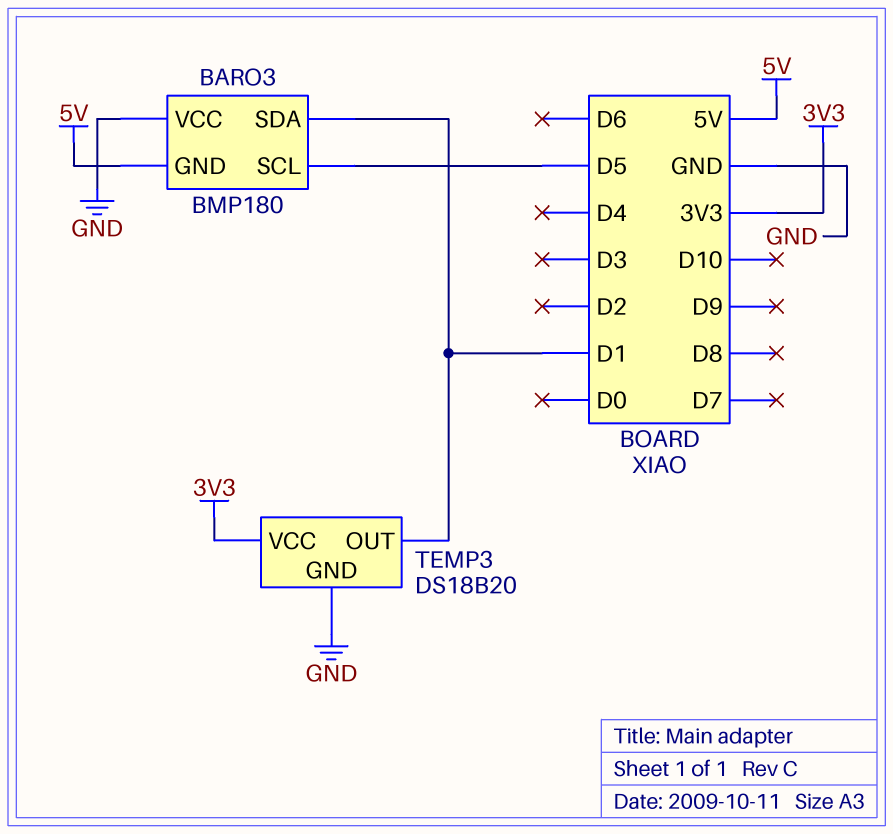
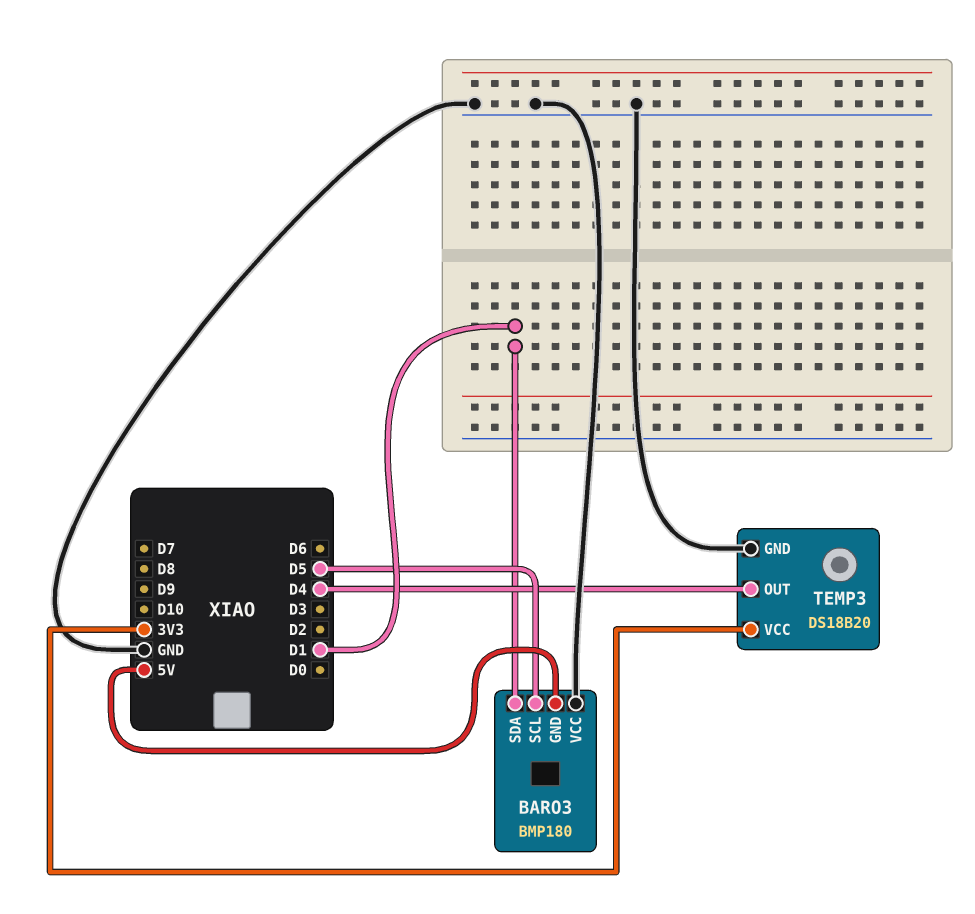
TEMP3 pin OUT: D1 -> D4

